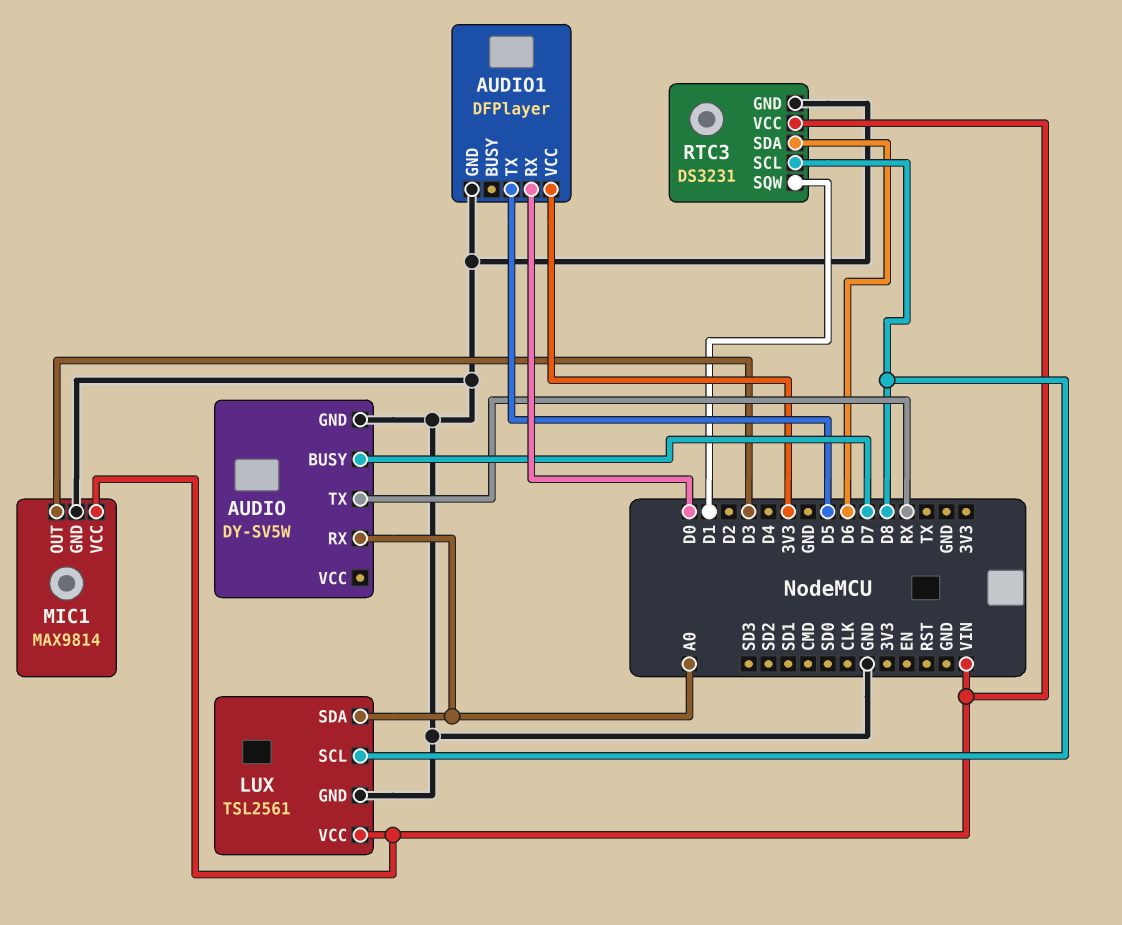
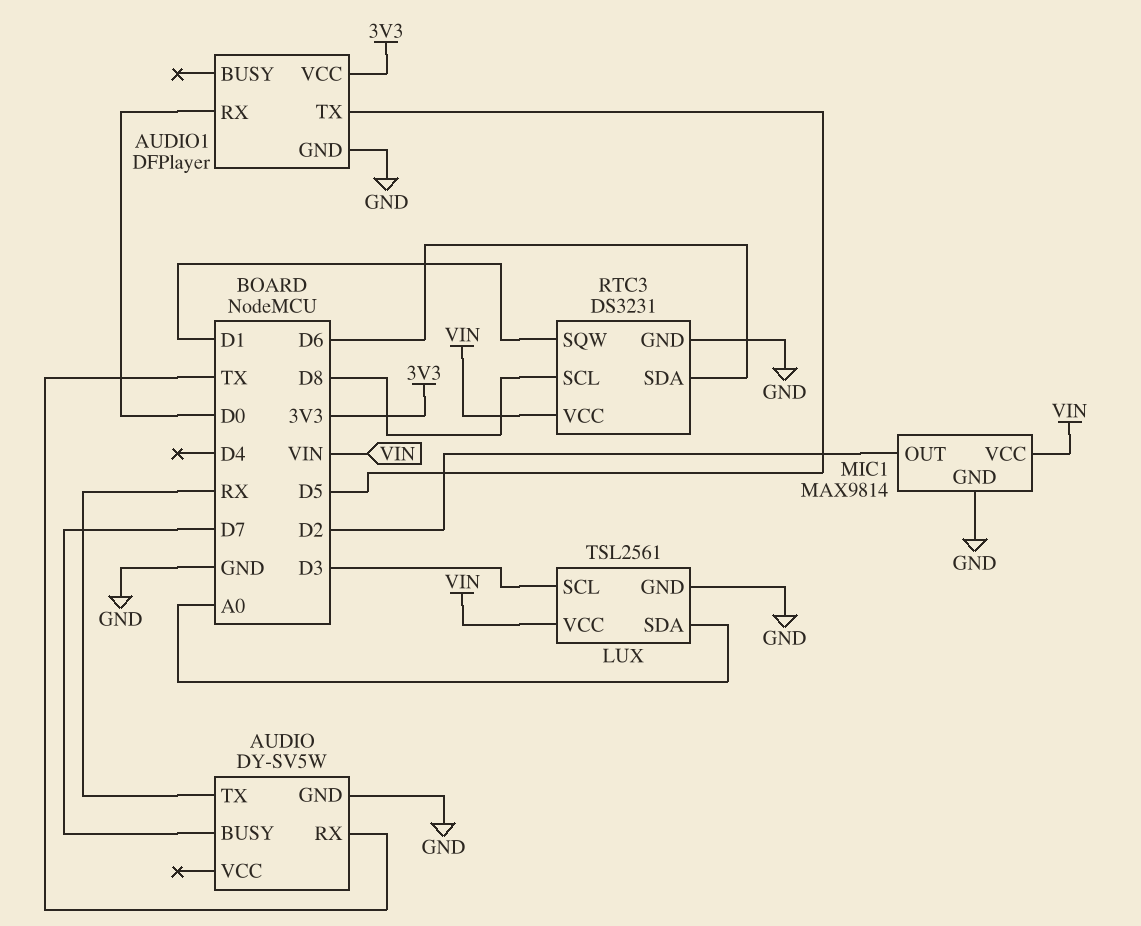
AUDIO pin RX: A0 -> TX
LUX pin SCL: D8 -> D3
MIC1 pin OUT: D3 -> D2

